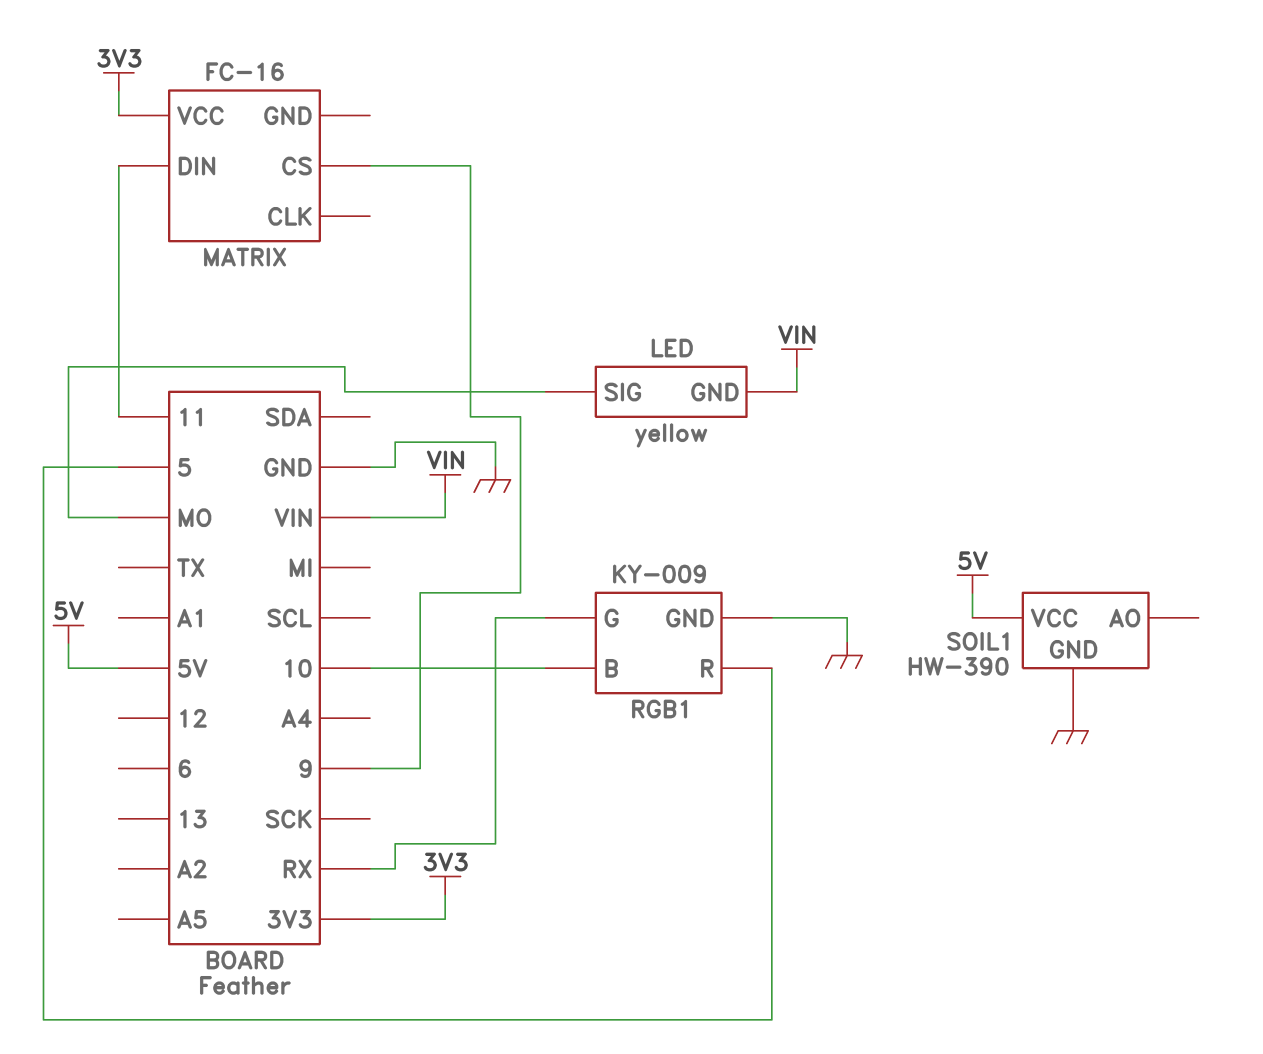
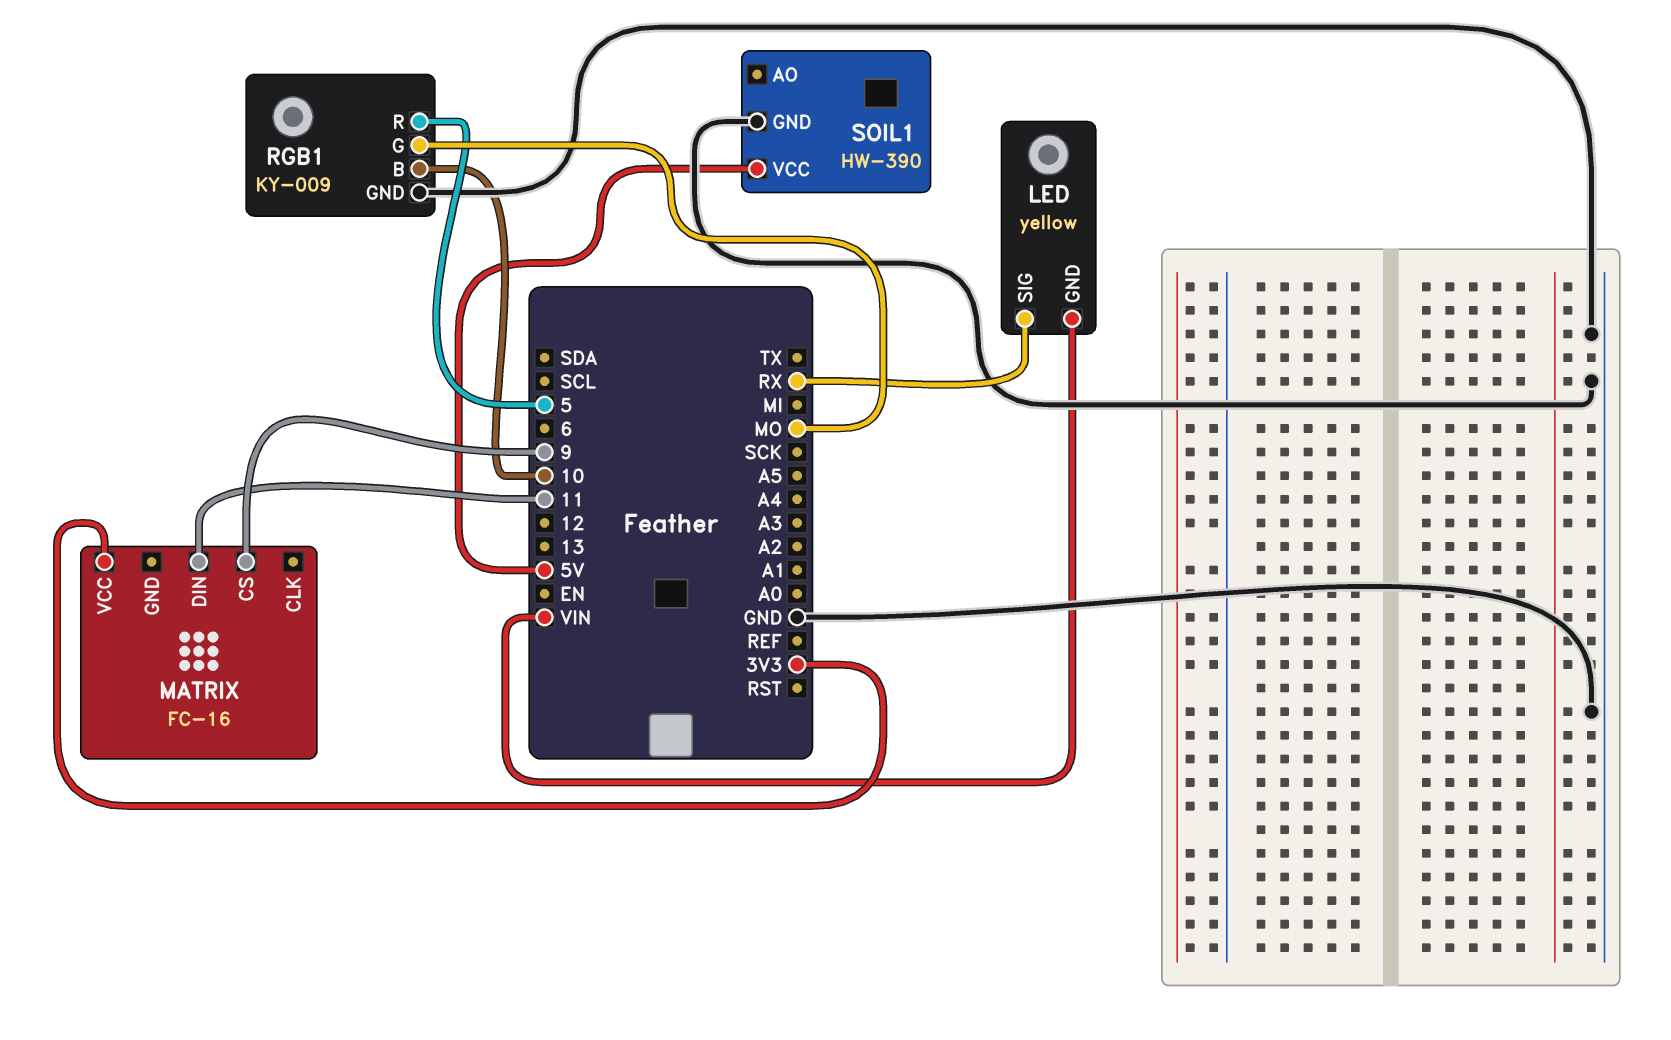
LED pin SIG: MO -> RX
RGB1 pin G: RX -> MO

